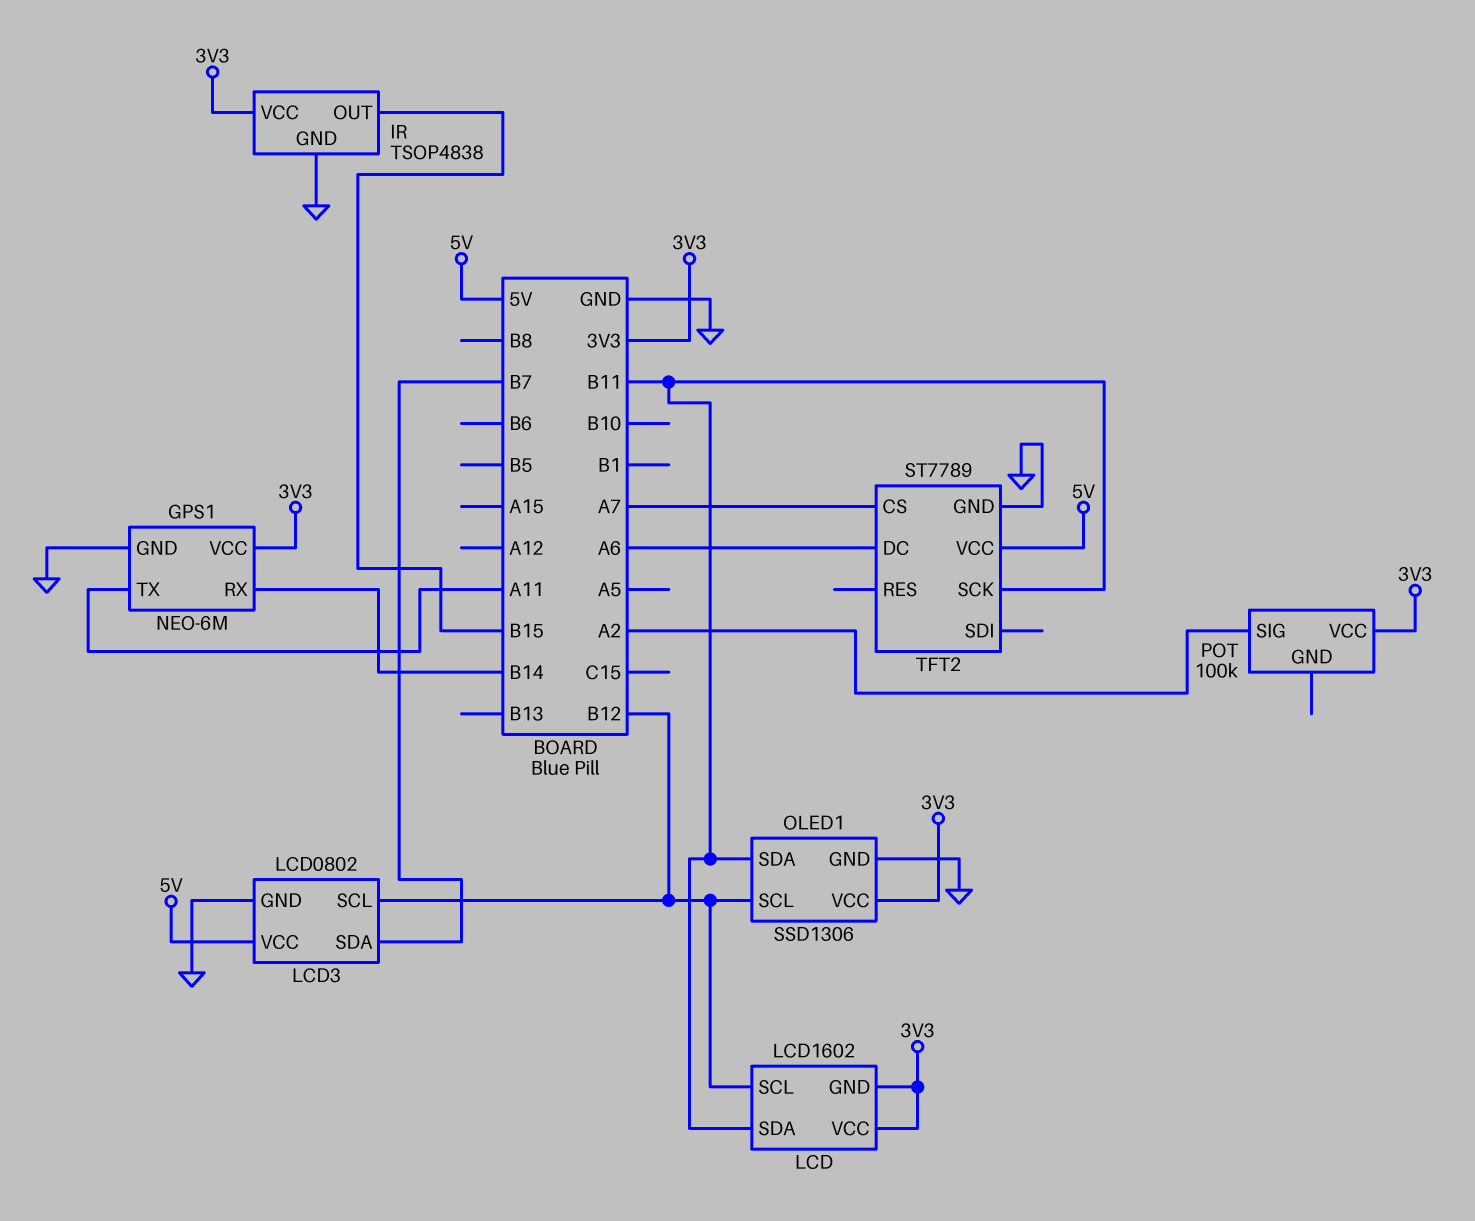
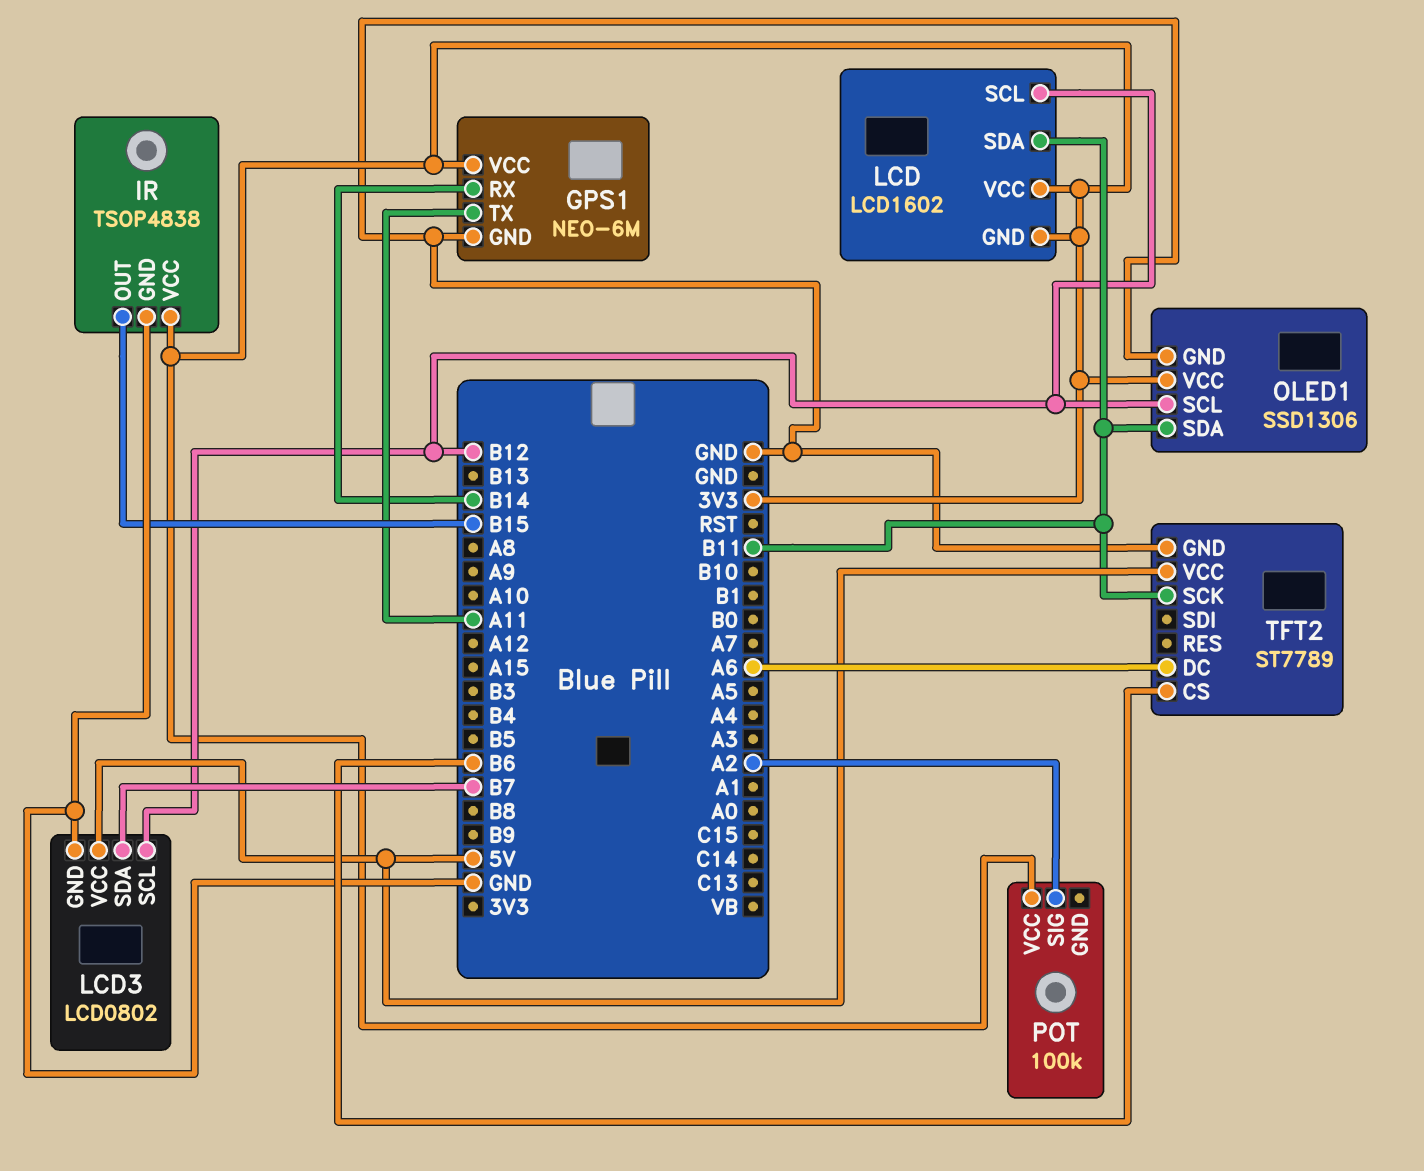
TFT2 pin CS: A7 -> B6

